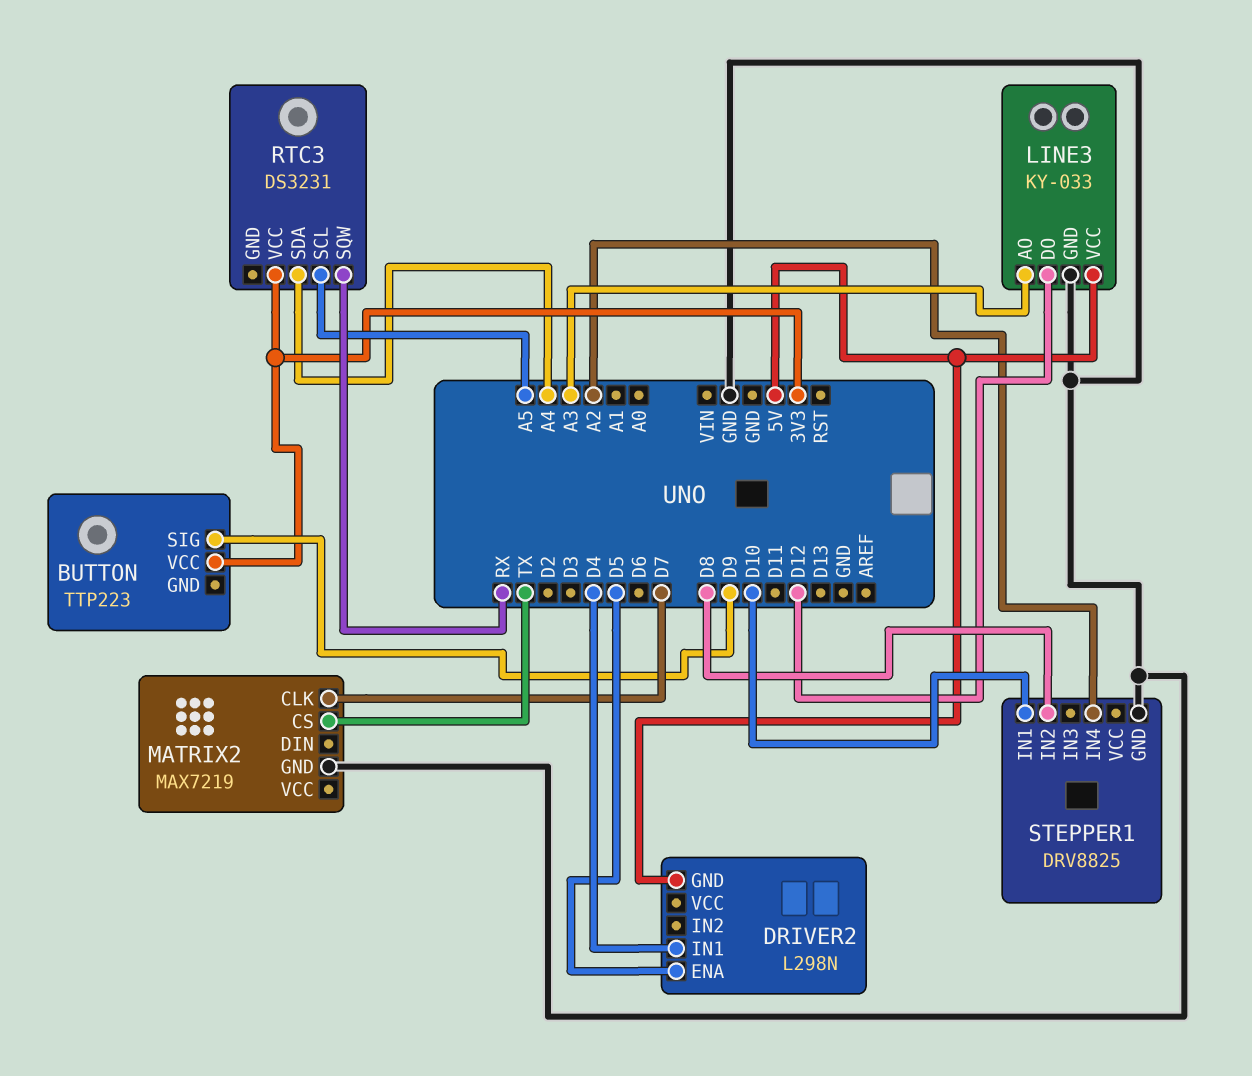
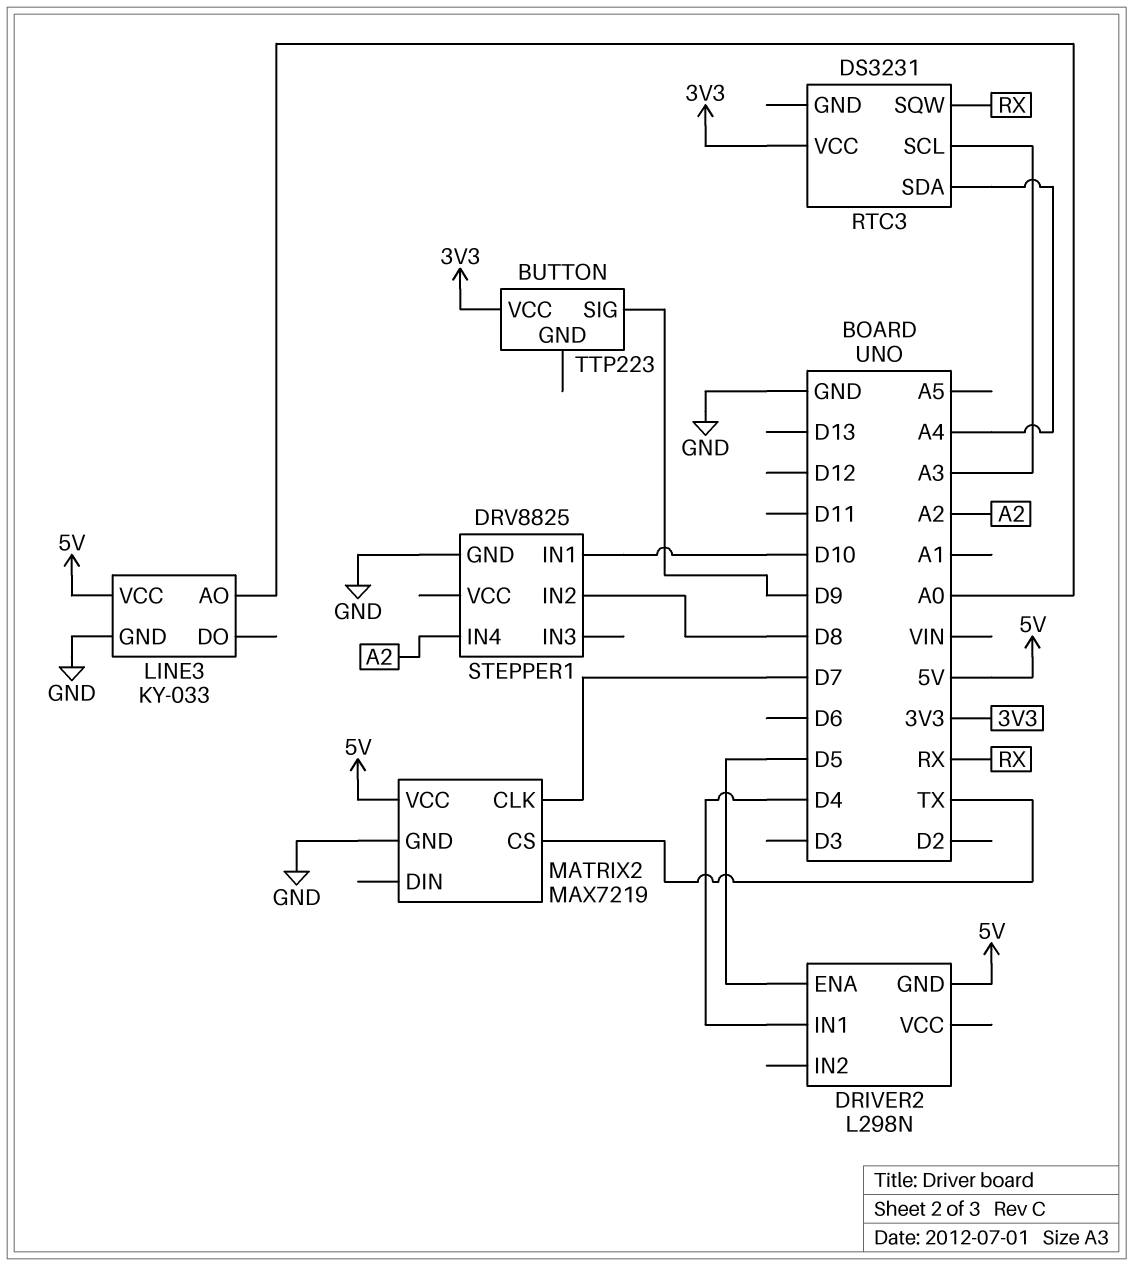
LINE3 pin AO: A3 -> A0
LINE3 pin DO: D12 -> none
MATRIX2 pin VCC: none -> 5V
RTC3 pin SCL: A5 -> A3

